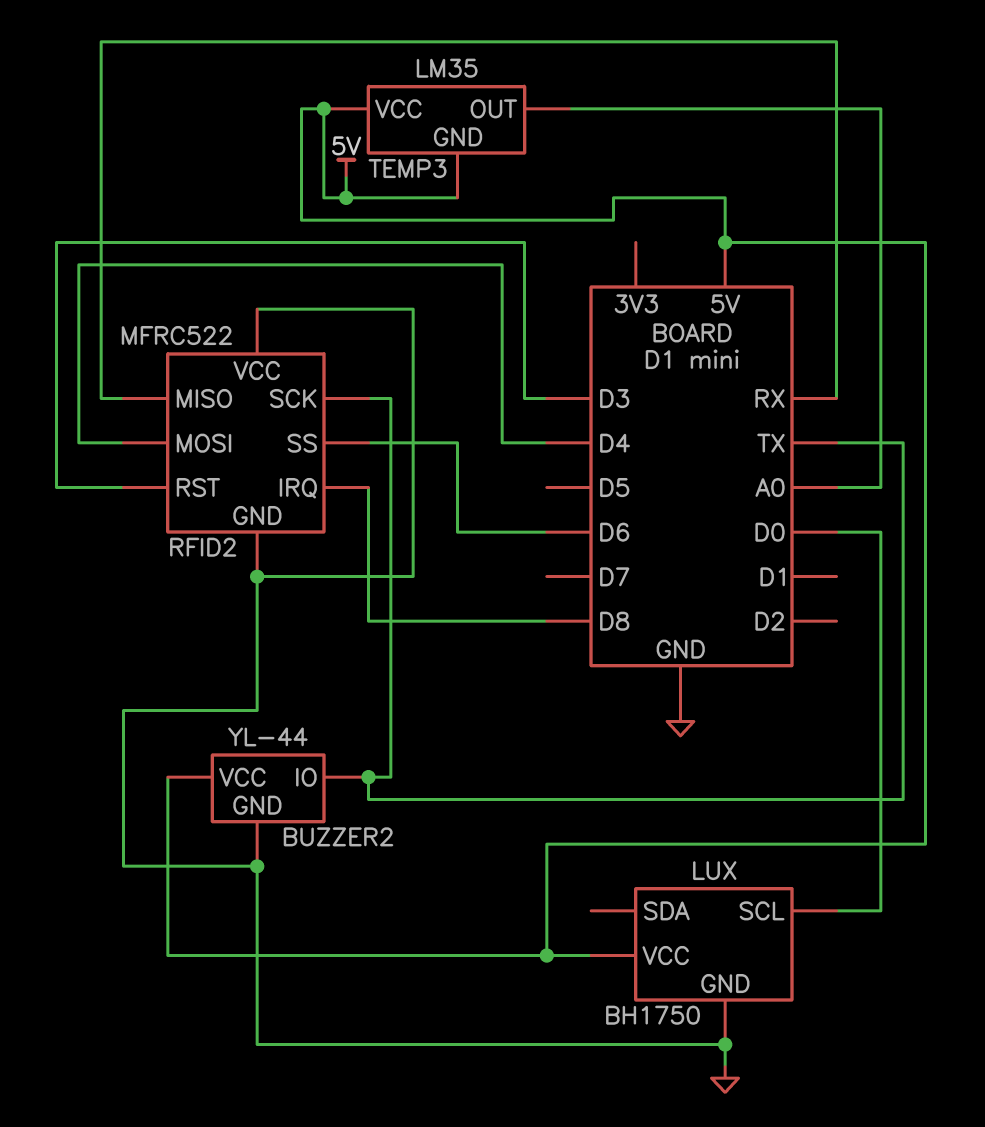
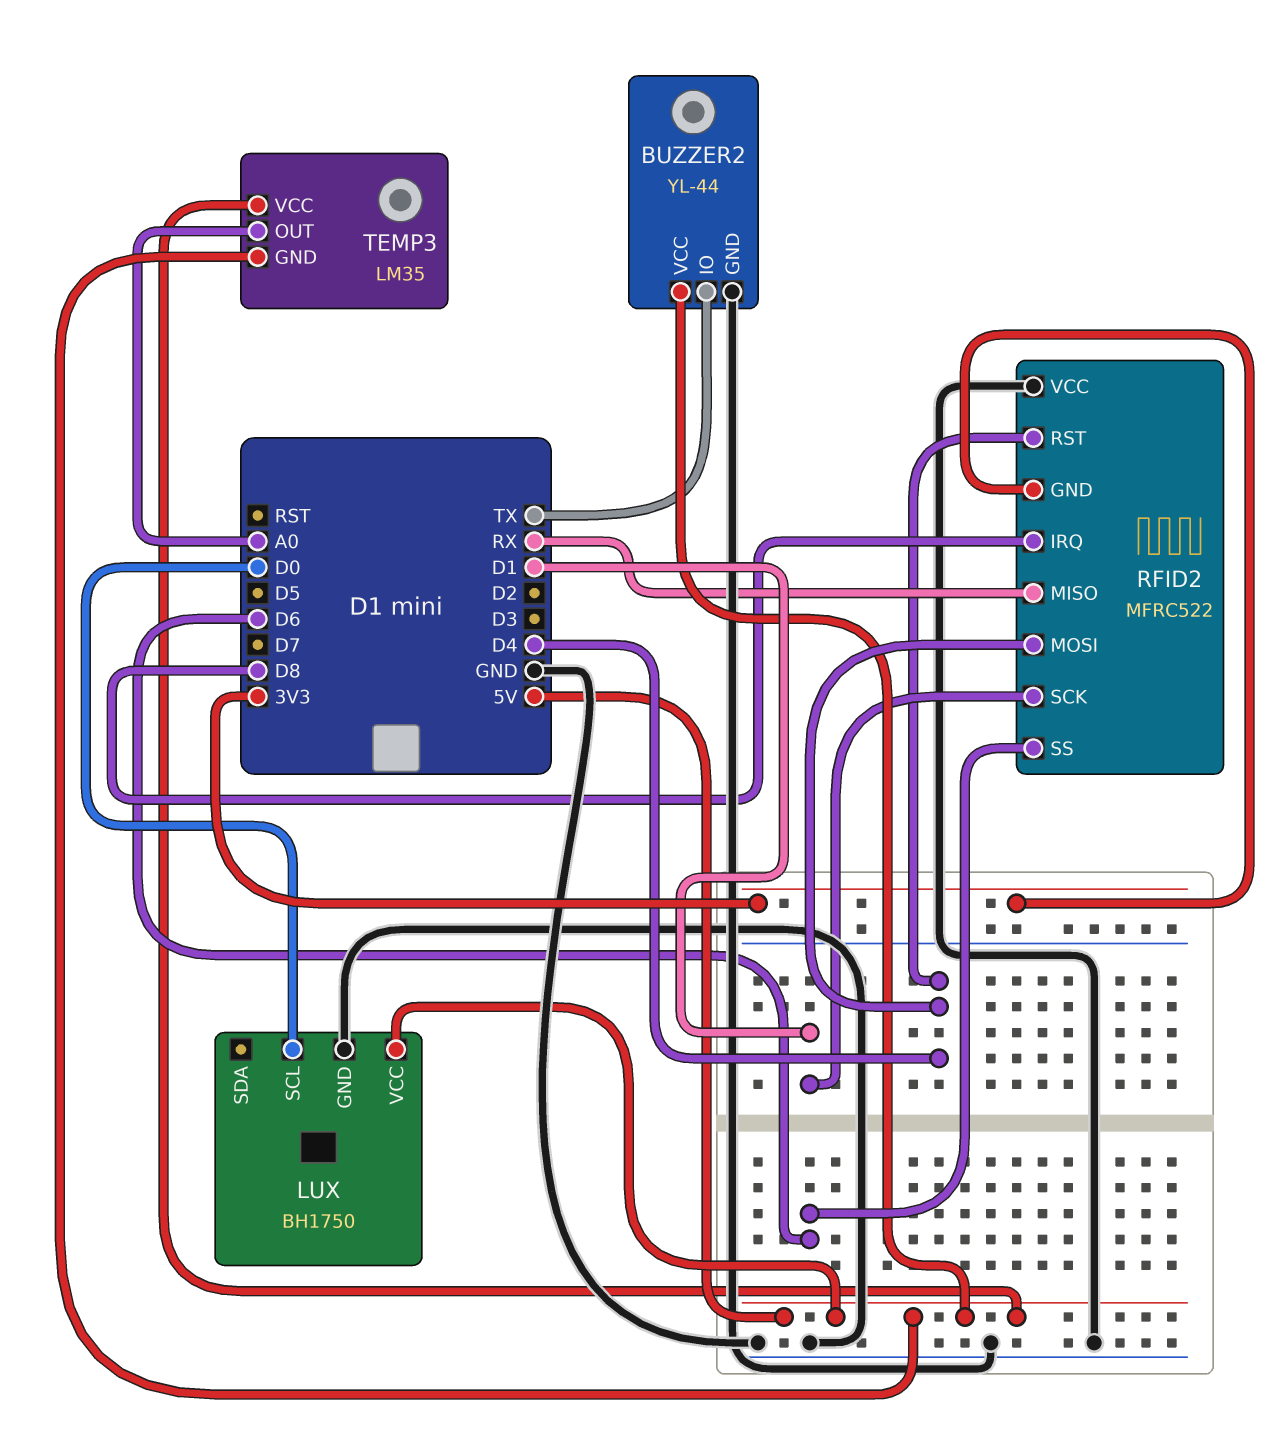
RFID2 pin GND: GND -> 3V3
RFID2 pin RST: D3 -> D4
RFID2 pin SCK: TX -> D1

